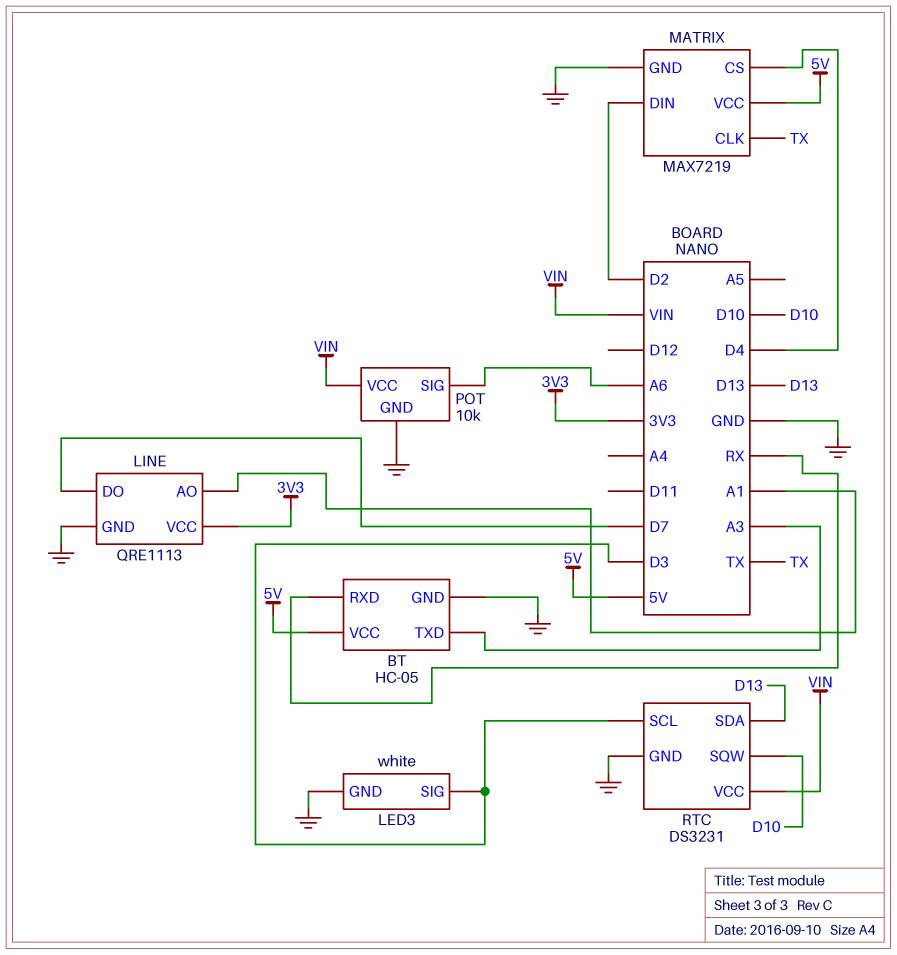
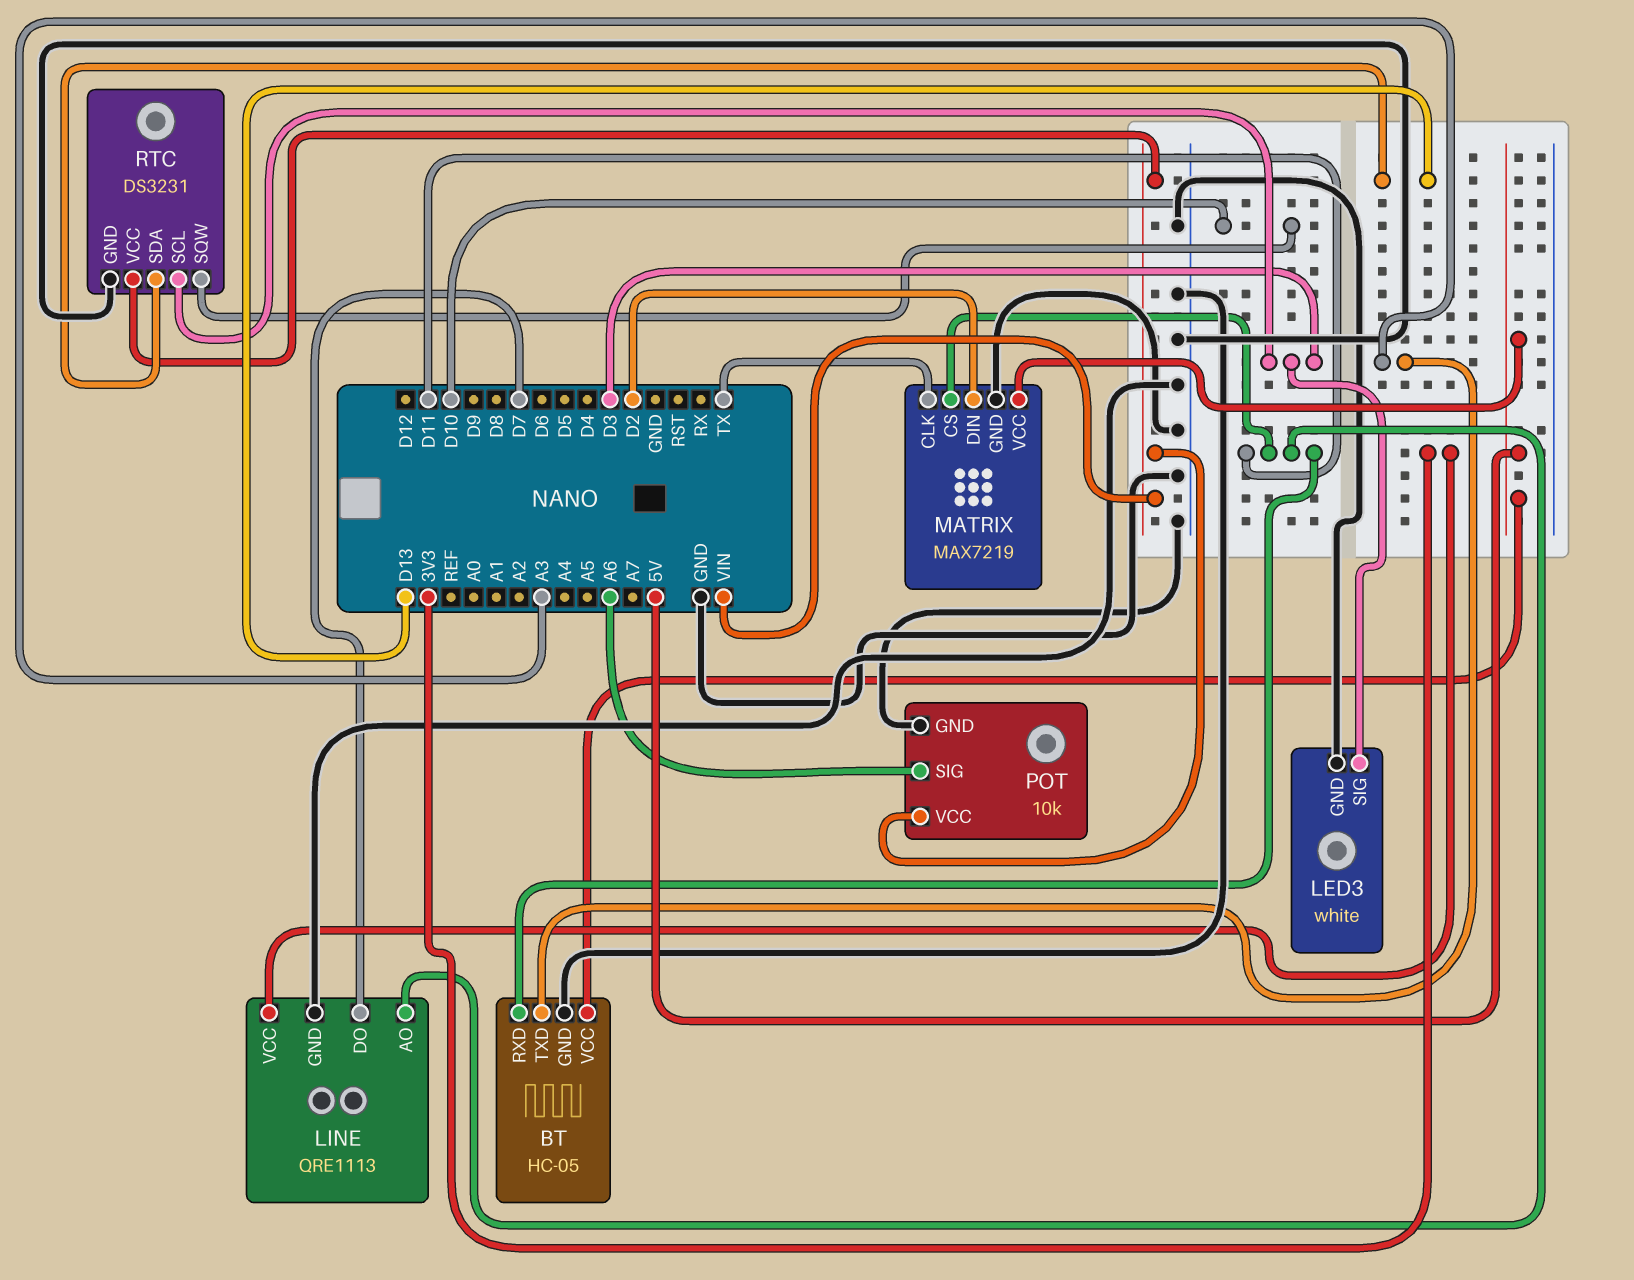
BT pin RXD: RX -> D11
LINE pin AO: A1 -> D11
MATRIX pin CS: D4 -> D11

